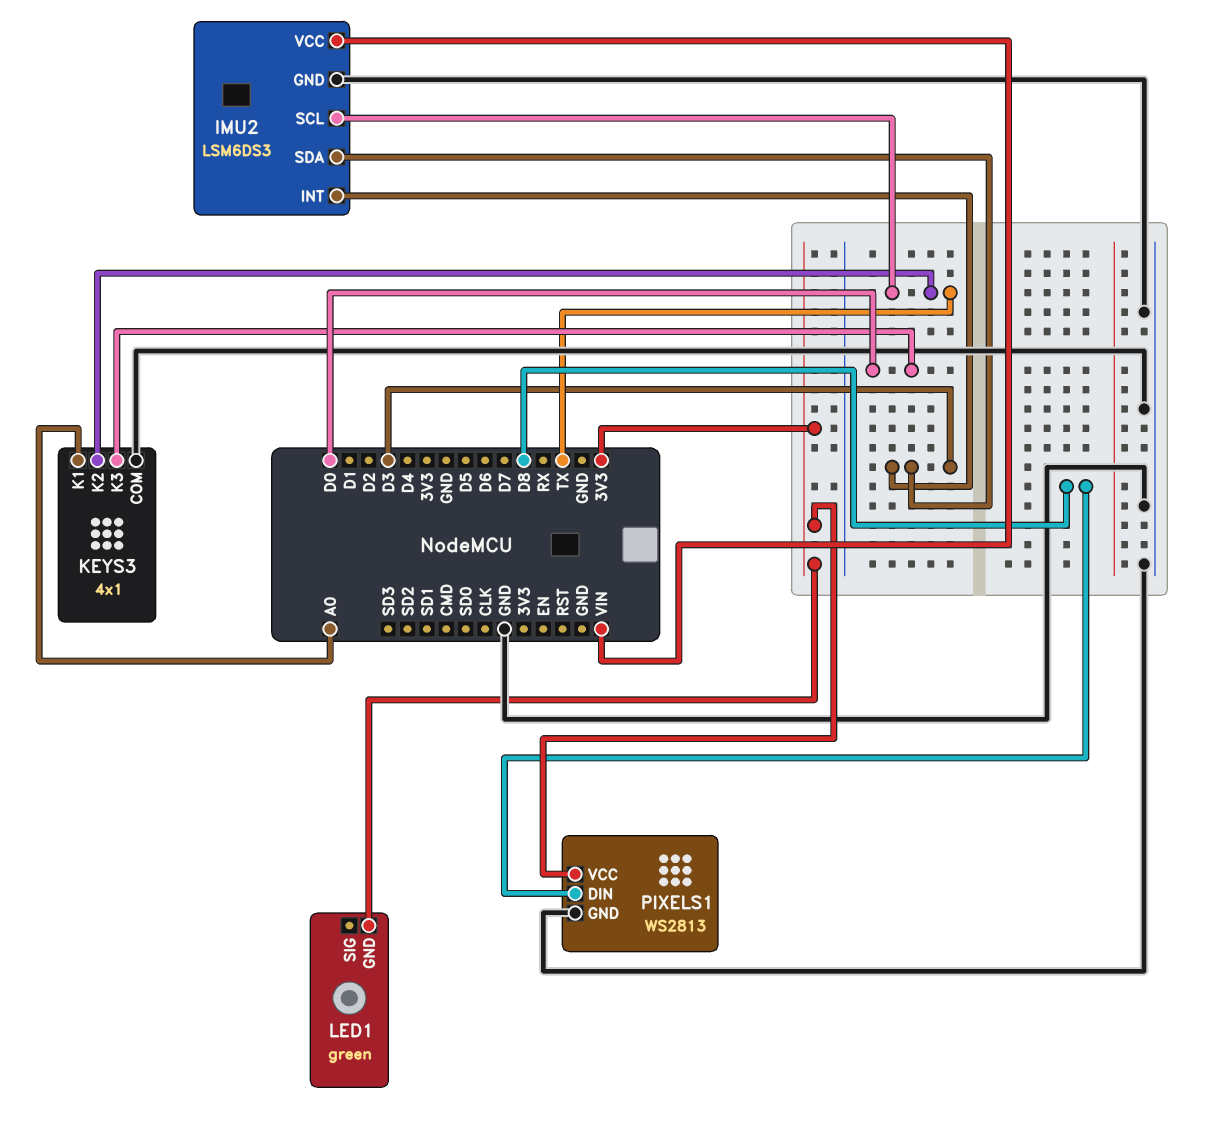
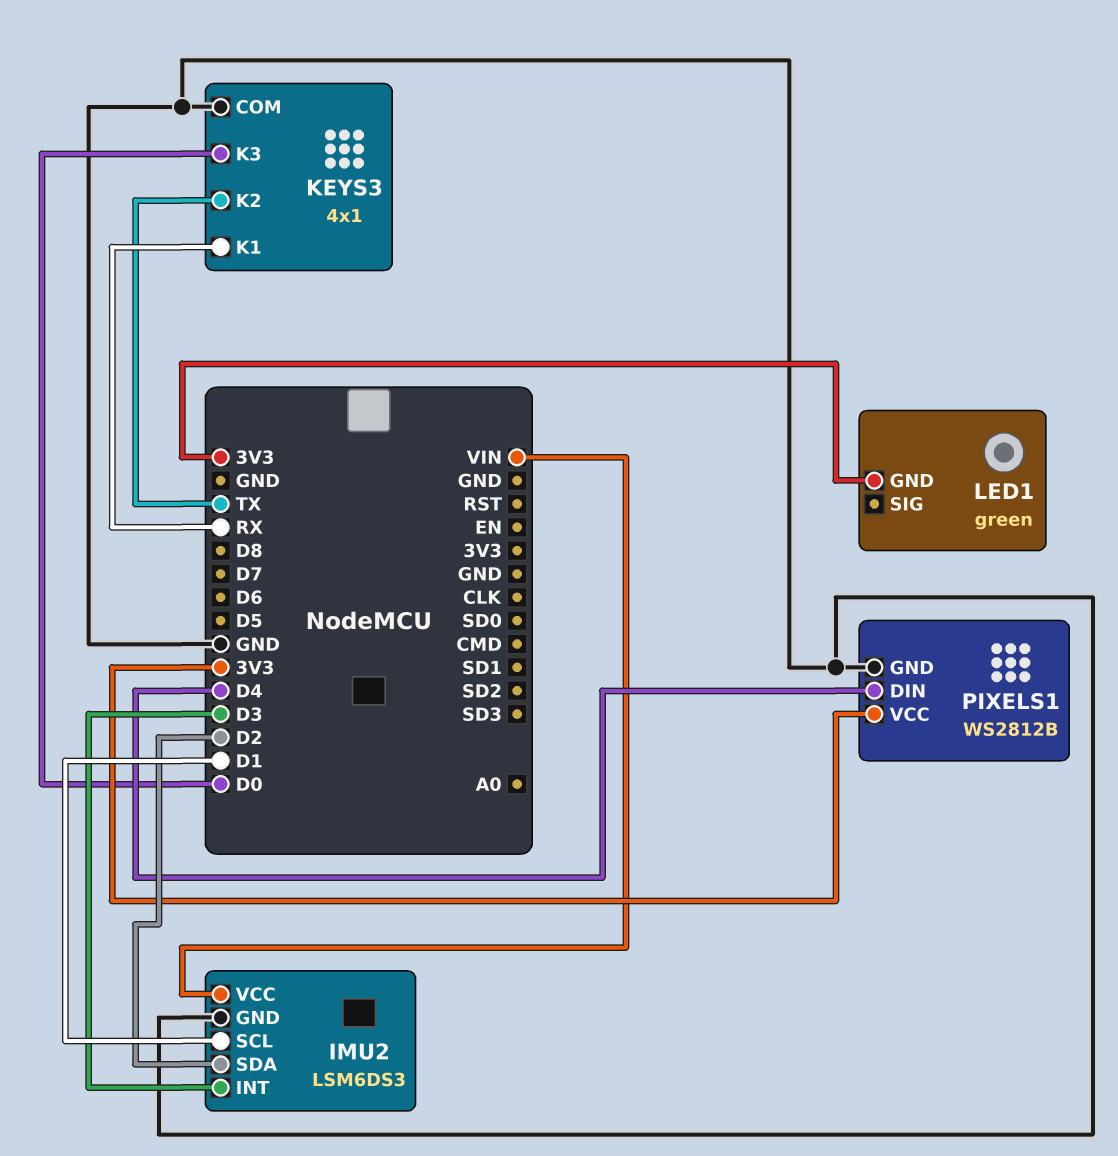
IMU2 pin SCL: TX -> D1
IMU2 pin SDA: D3 -> D2
KEYS3 pin K1: A0 -> RX
PIXELS1: WS2813 -> WS2812B
PIXELS1 pin DIN: D8 -> D4

